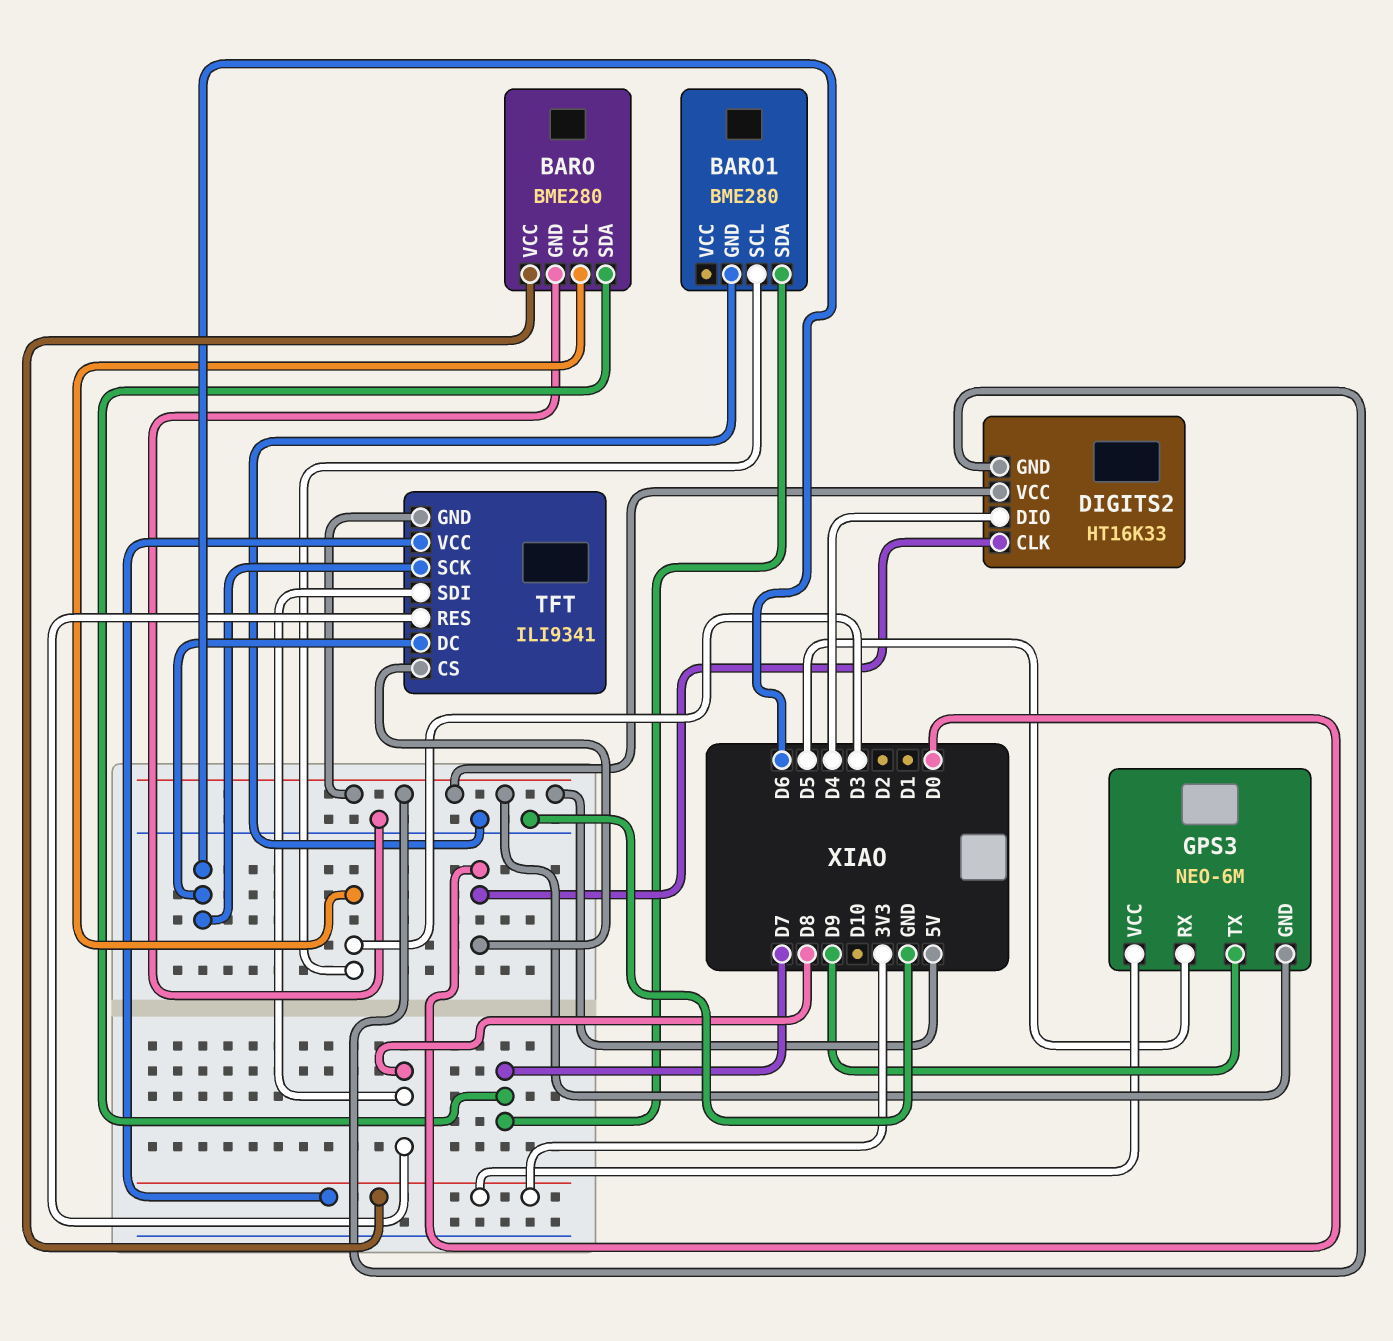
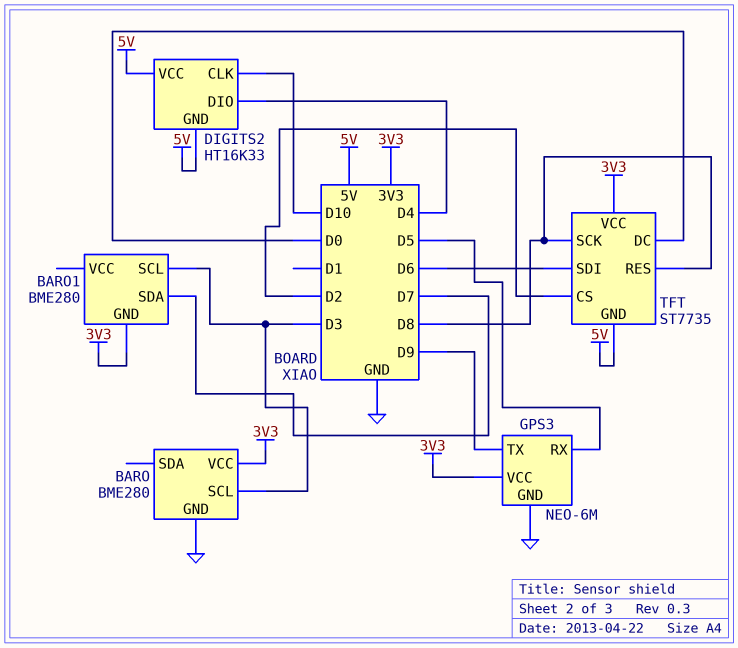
BARO pin SDA: D7 -> none
BARO1 pin GND: GND -> 3V3
DIGITS2 pin CLK: D0 -> D10
GPS3 pin GND: 5V -> GND
TFT: ILI9341 -> ST7735
TFT pin CS: D0 -> D2
TFT pin DC: D6 -> D0
TFT pin SCK: D6 -> D8
TFT pin SDI: D8 -> D6

